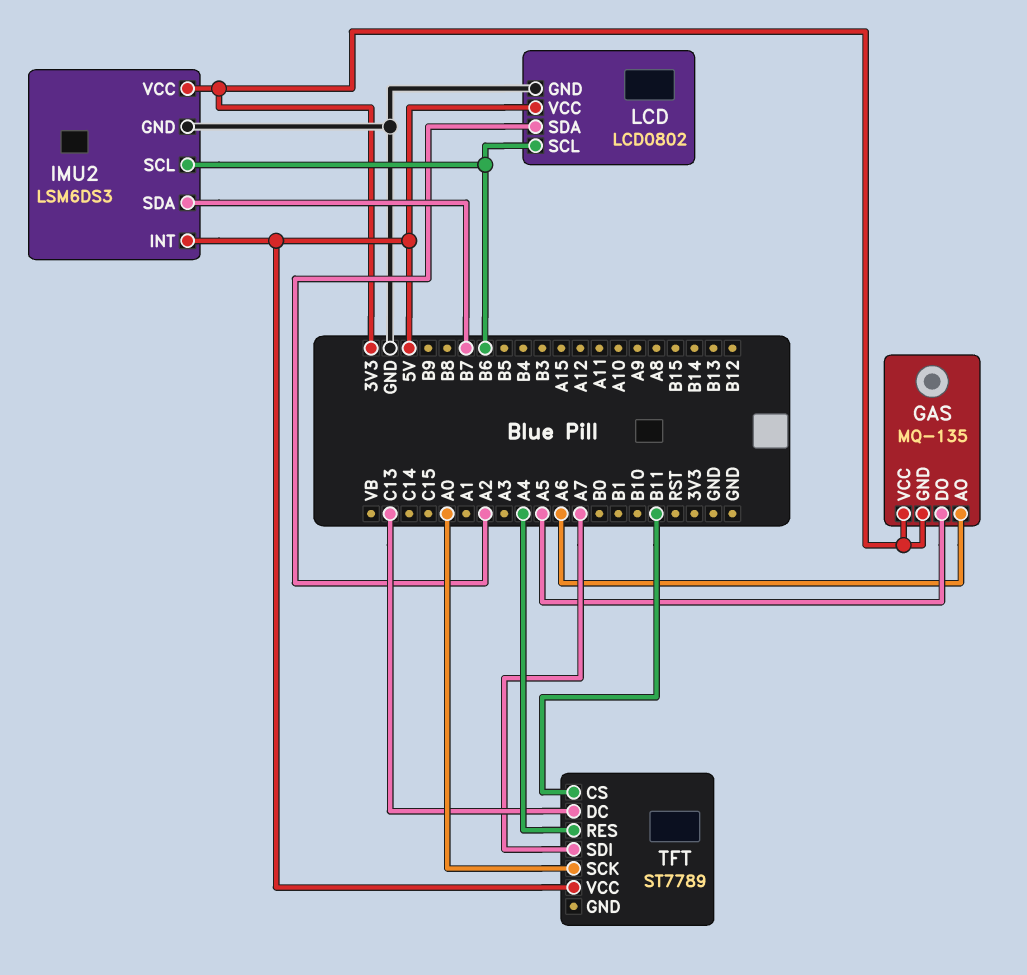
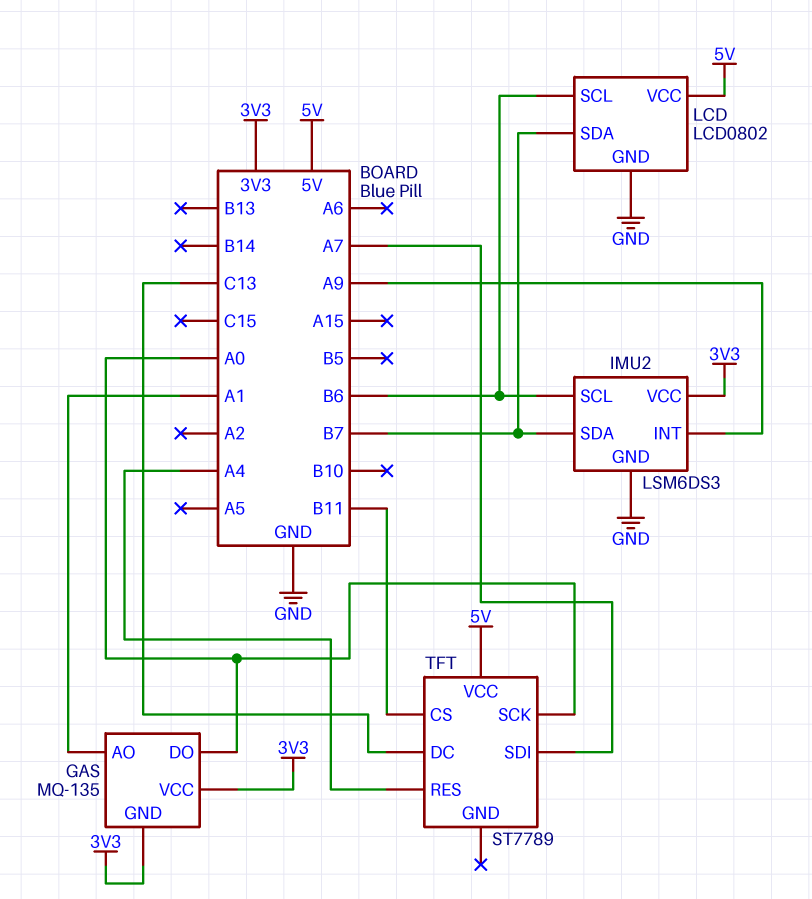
GAS pin AO: A6 -> A1
GAS pin DO: A5 -> A0
IMU2 pin INT: 5V -> A9
LCD pin SDA: A2 -> B7

